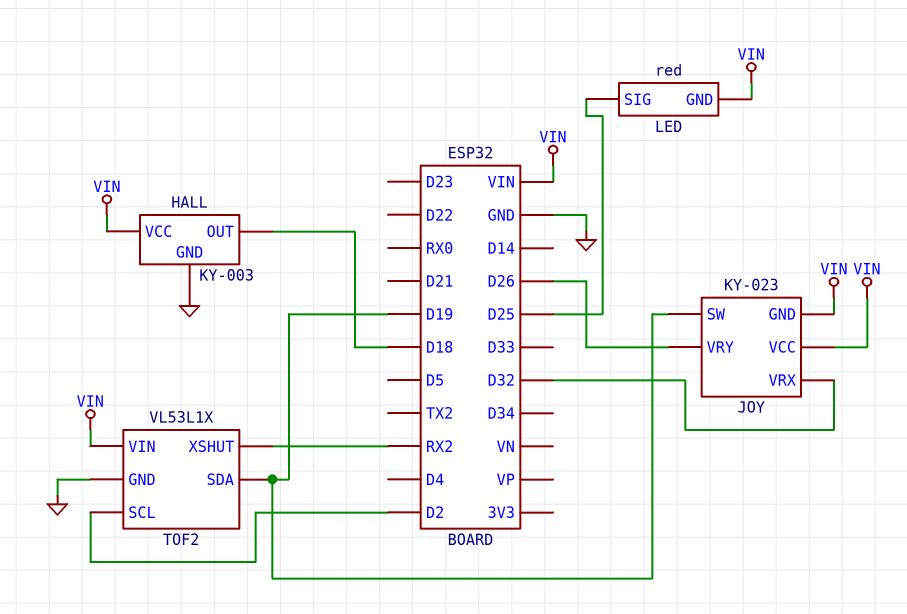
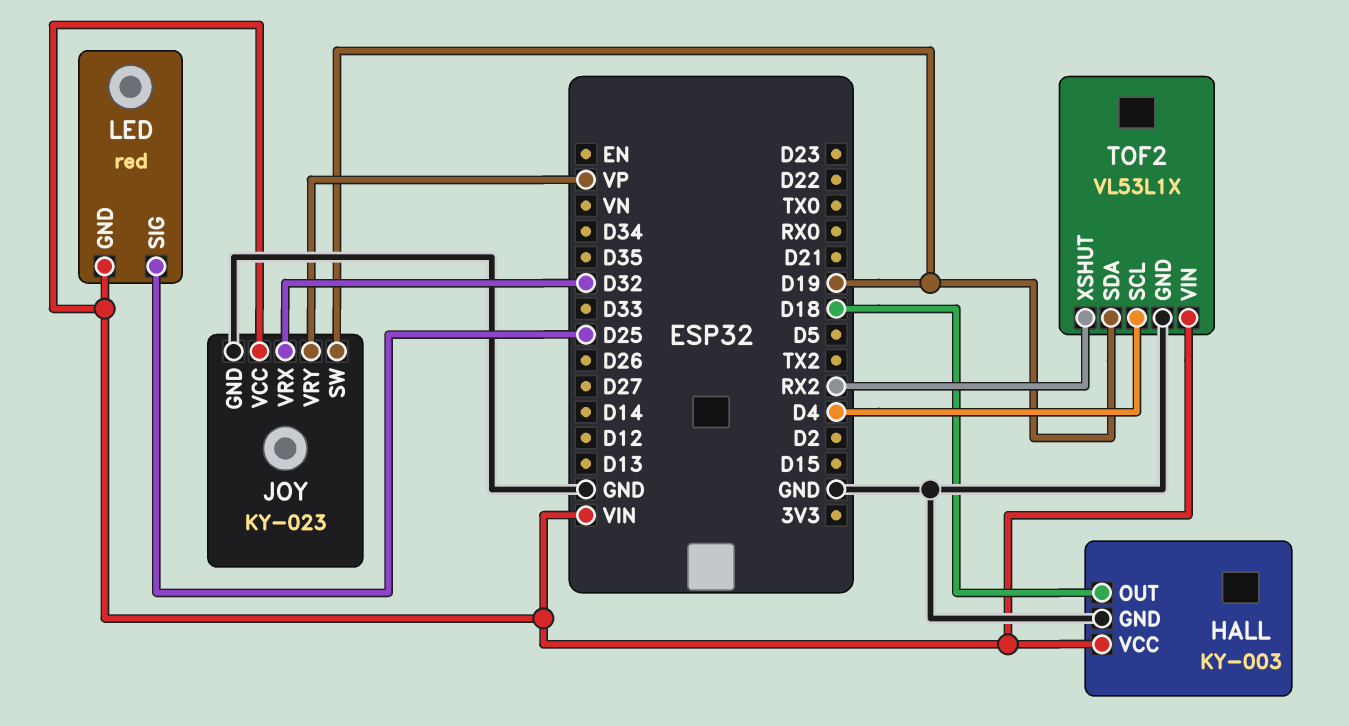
JOY pin GND: VIN -> GND
JOY pin VRY: D26 -> VP
TOF2 pin SCL: D2 -> D4

